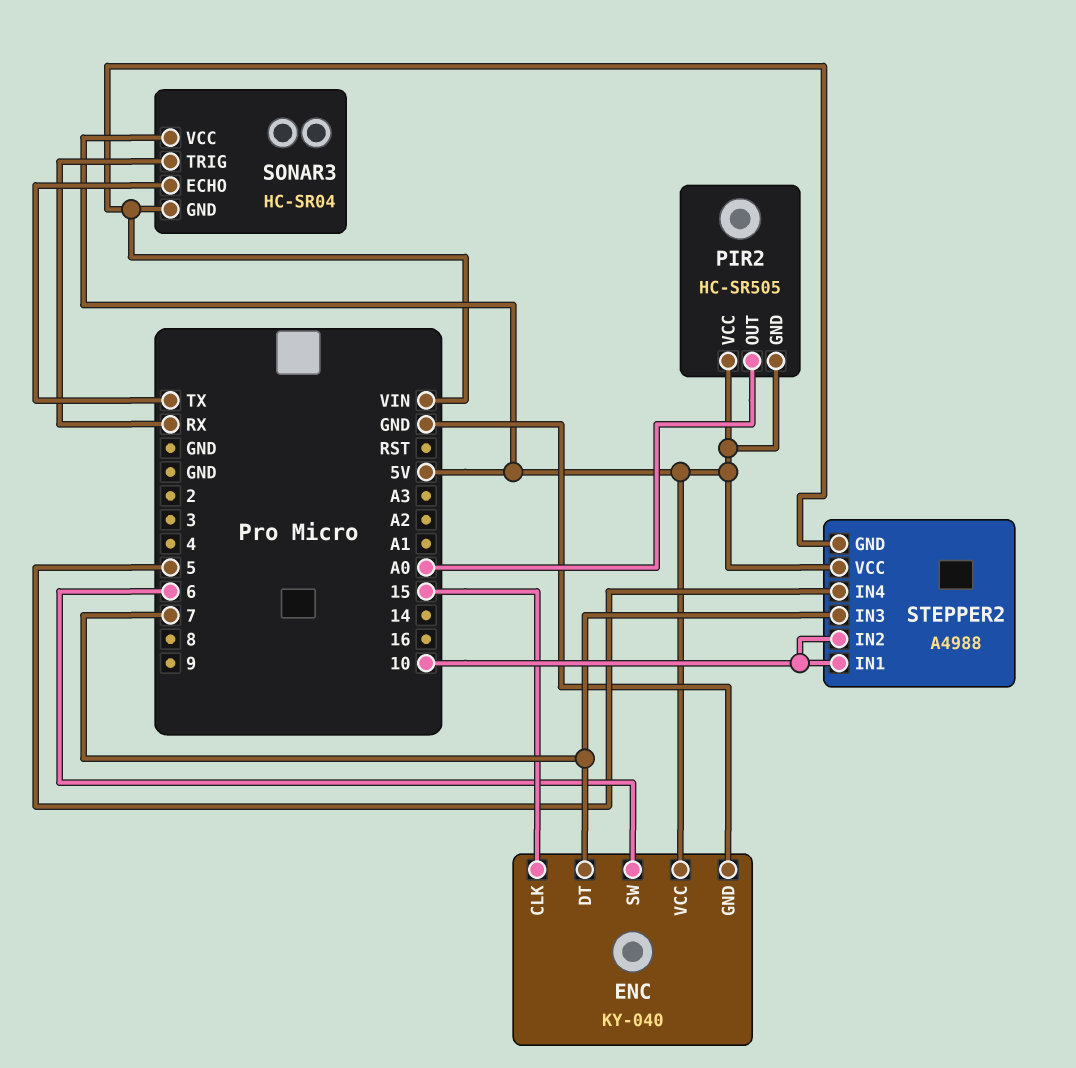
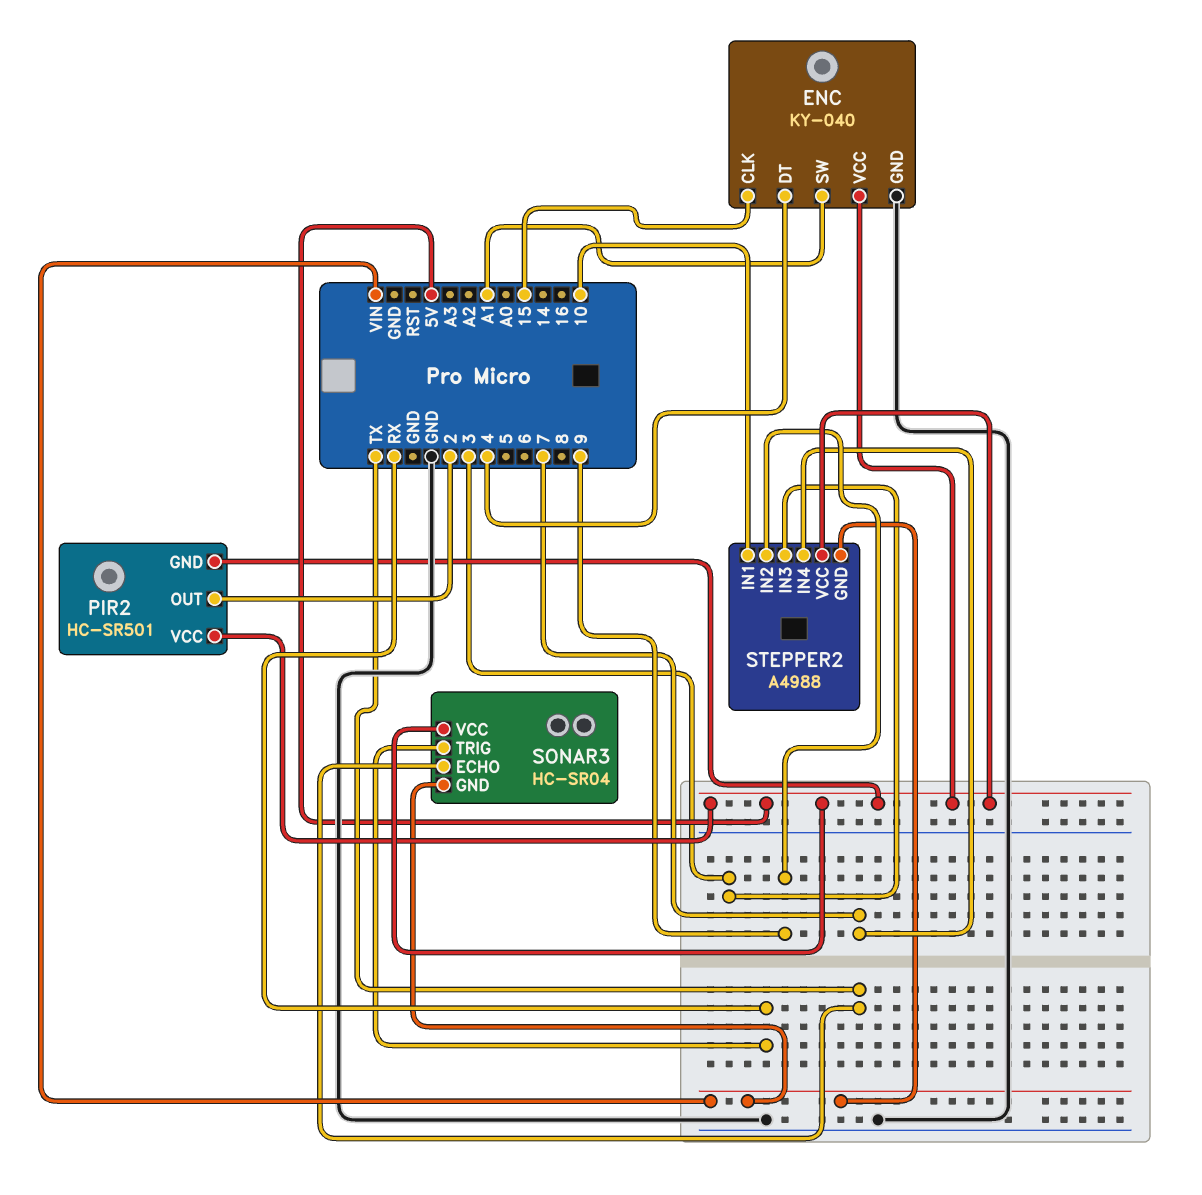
ENC pin DT: 7 -> 4
ENC pin SW: 6 -> A1
PIR2: HC-SR505 -> HC-SR501
PIR2 pin OUT: A0 -> 2
STEPPER2 pin IN2: 10 -> 9
STEPPER2 pin IN3: 7 -> 3
STEPPER2 pin IN4: 5 -> 7

